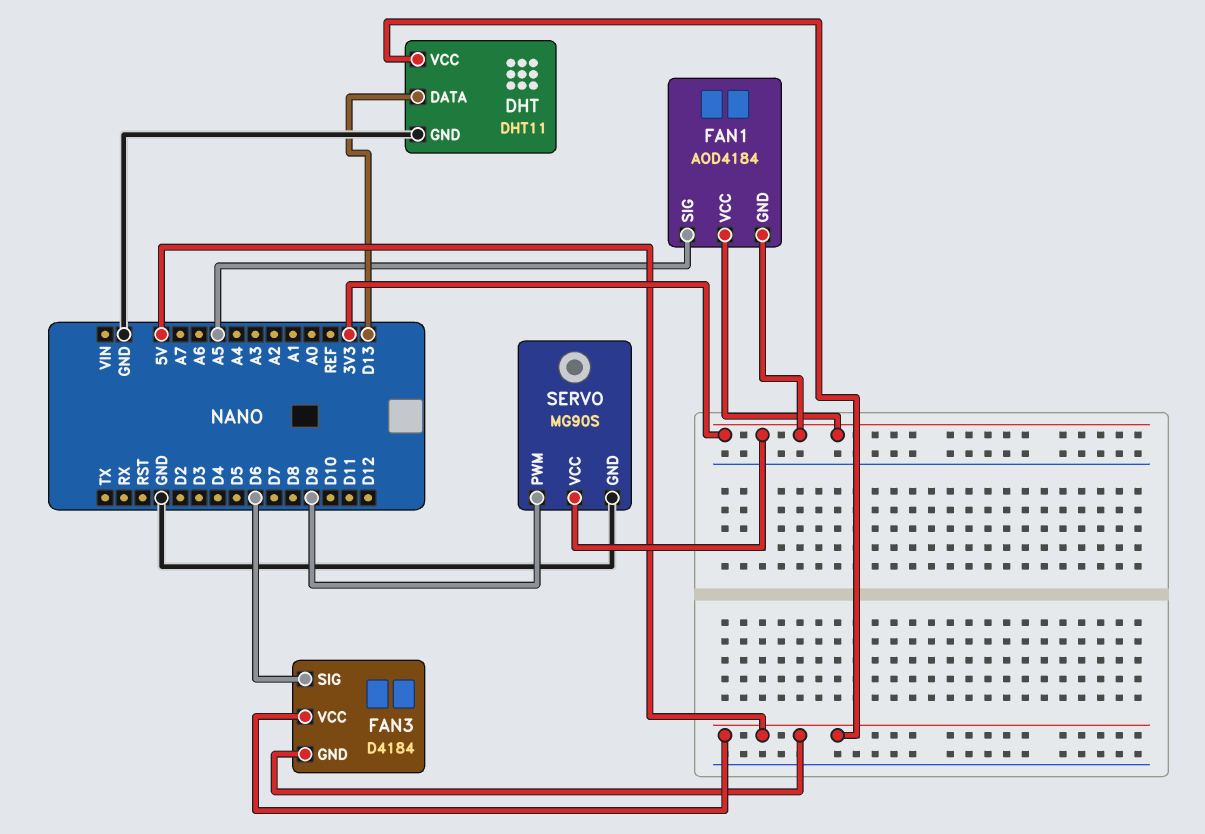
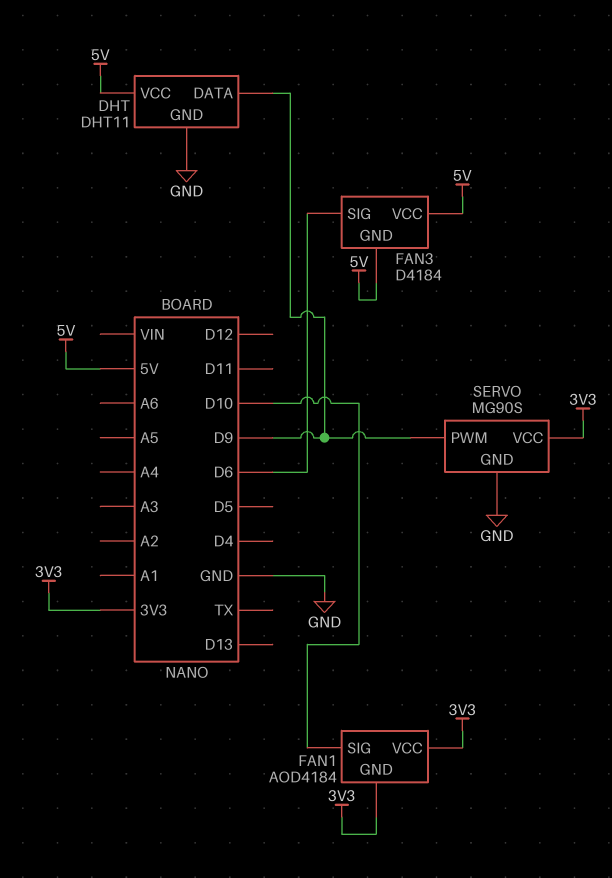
DHT pin DATA: D13 -> D9
FAN1 pin SIG: A5 -> D10

